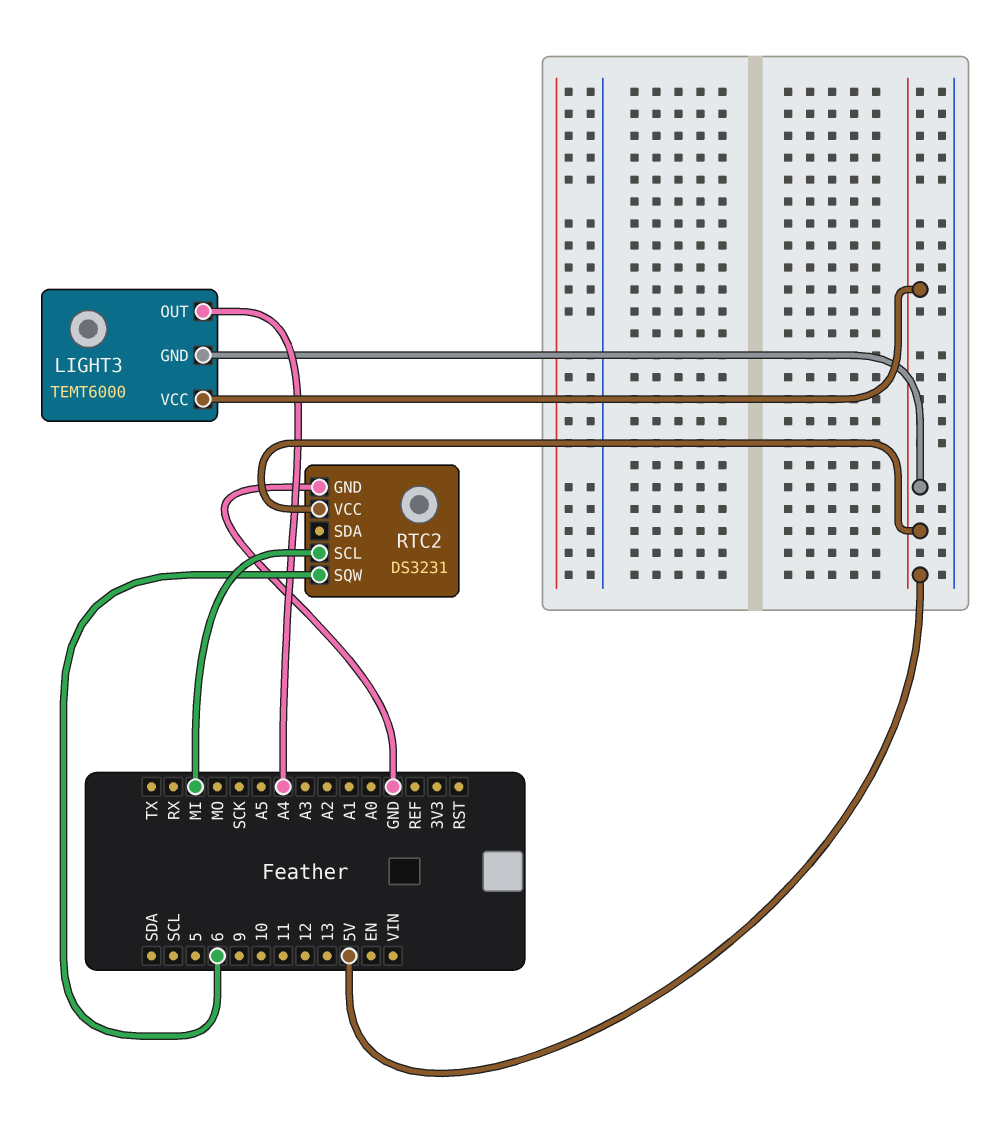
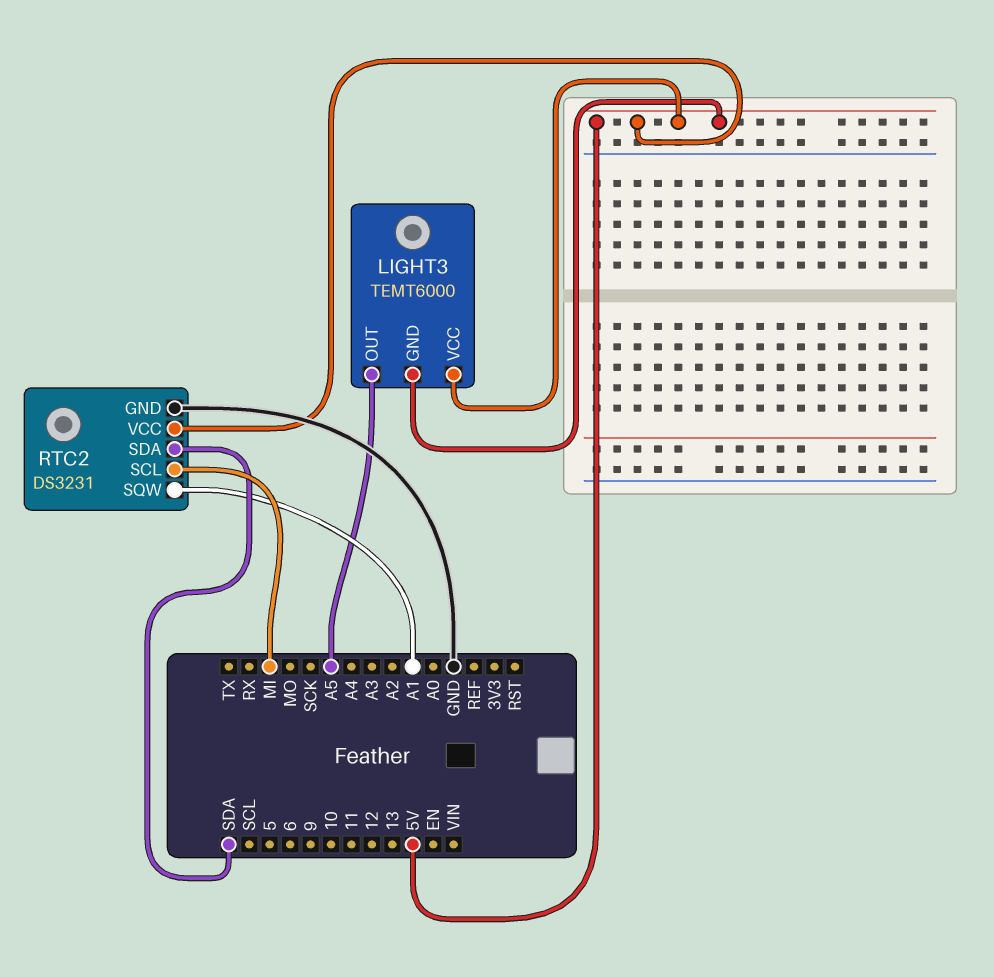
LIGHT3 pin OUT: A4 -> A5
RTC2 pin SDA: none -> SDA
RTC2 pin SQW: 6 -> A1

